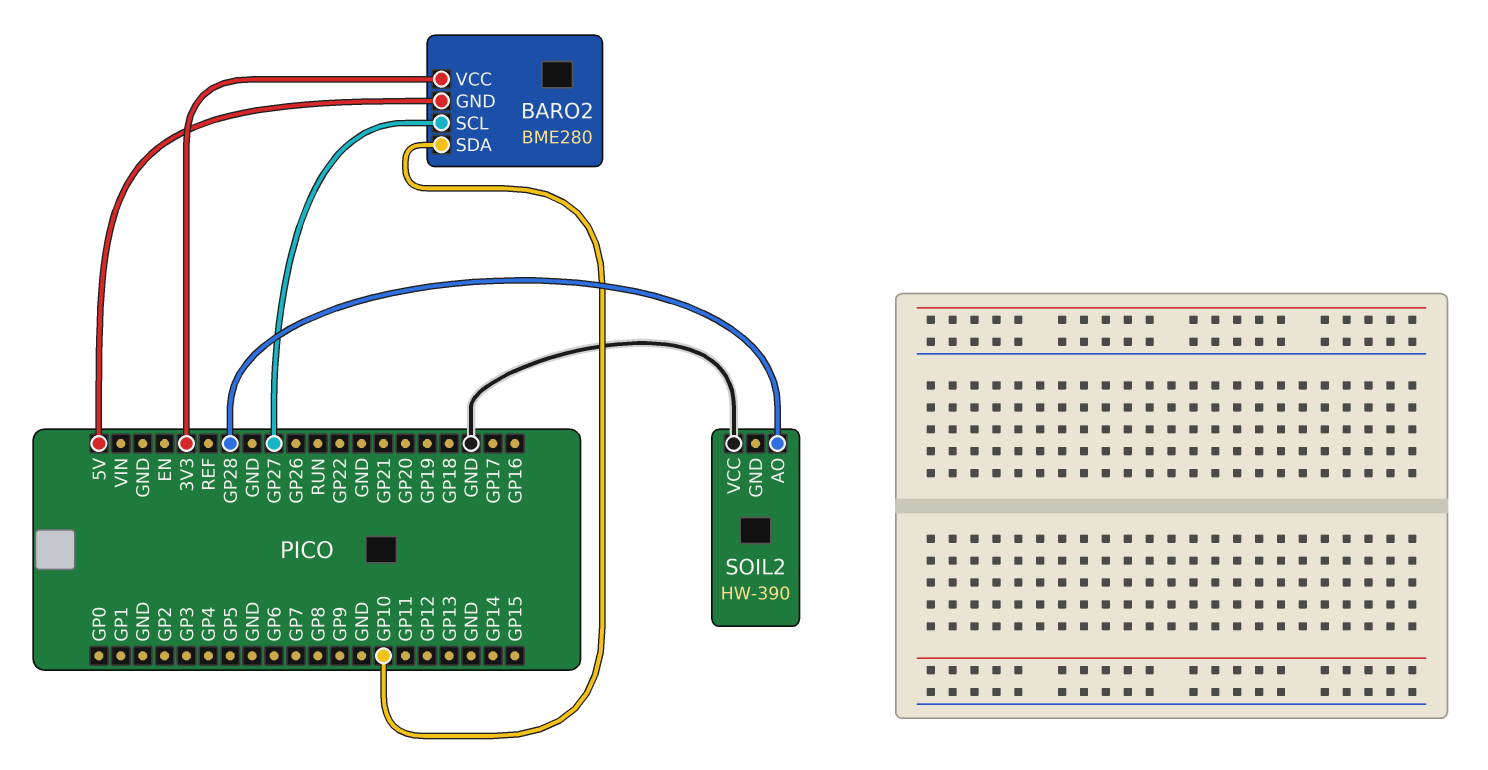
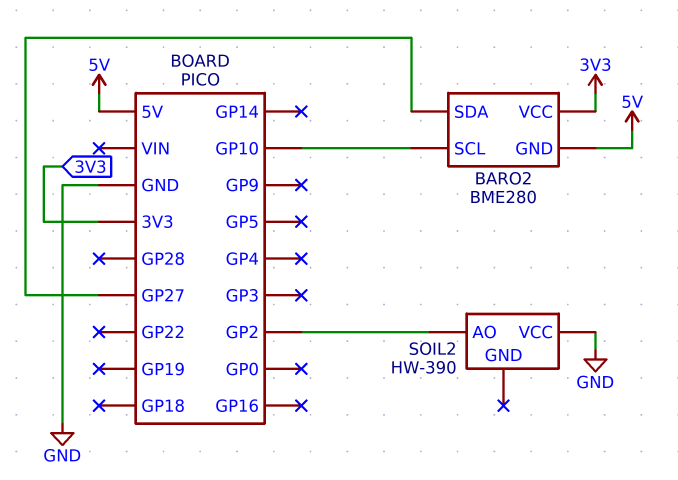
BARO2 pin SCL: GP27 -> GP10
BARO2 pin SDA: GP10 -> GP27
SOIL2 pin AO: GP28 -> GP2

